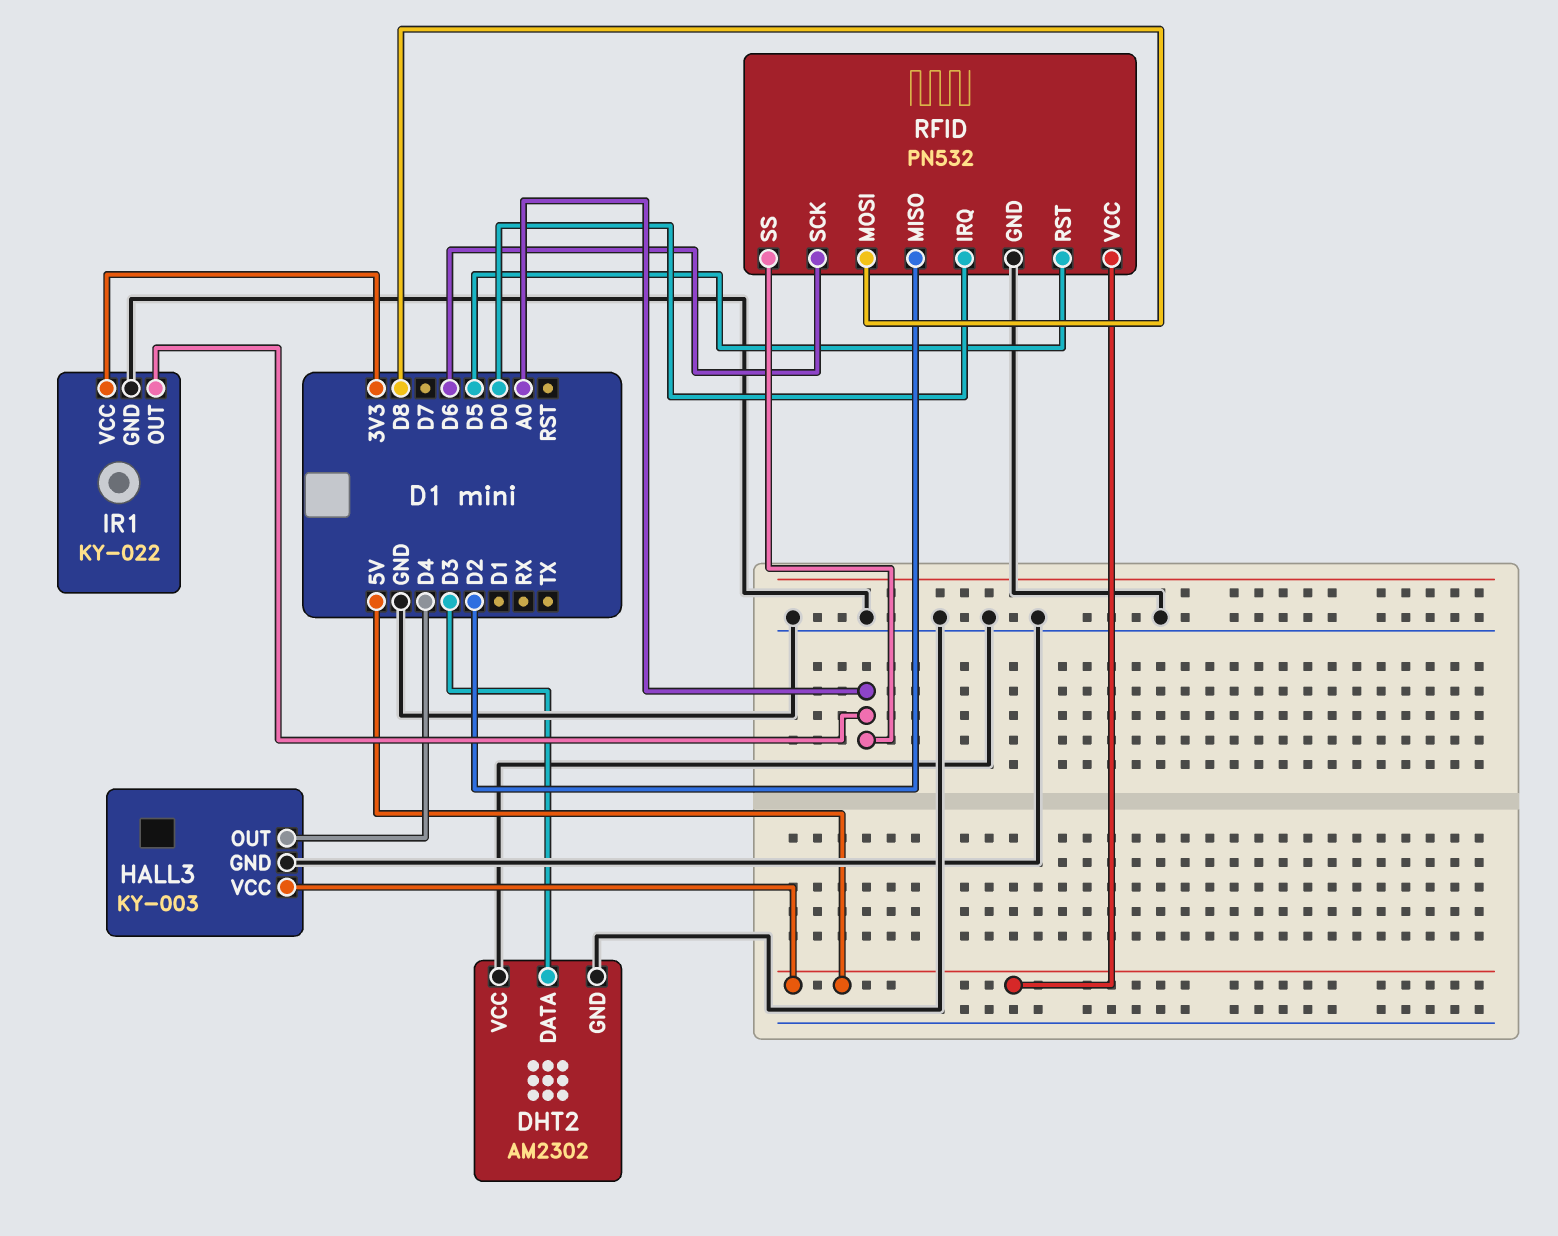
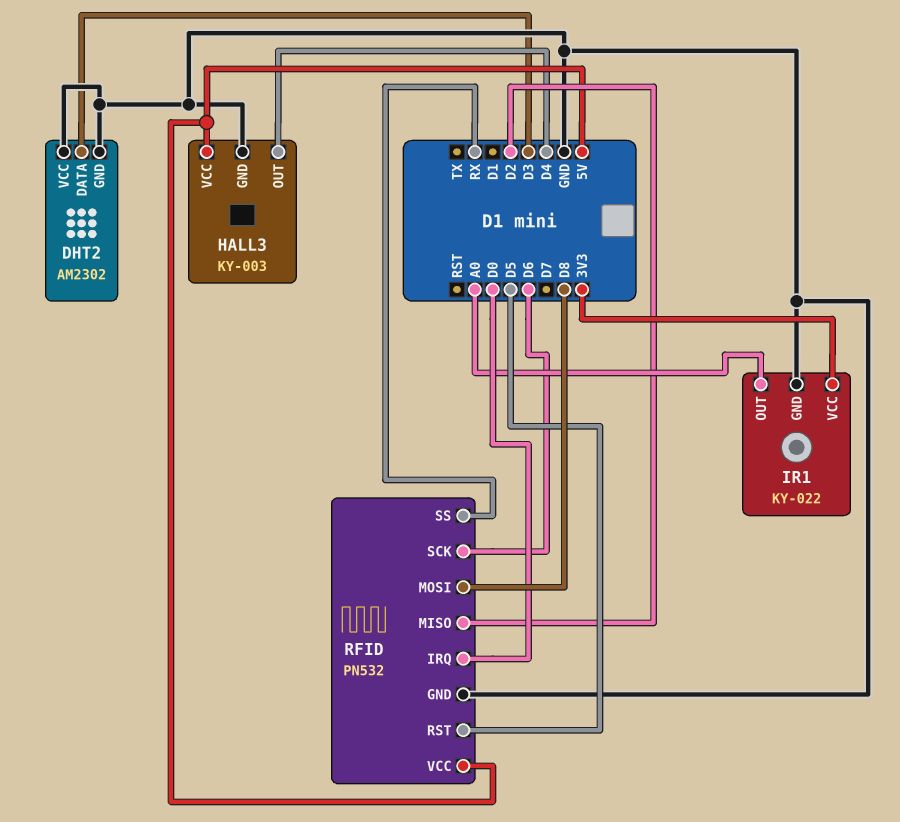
RFID pin SS: A0 -> RX

